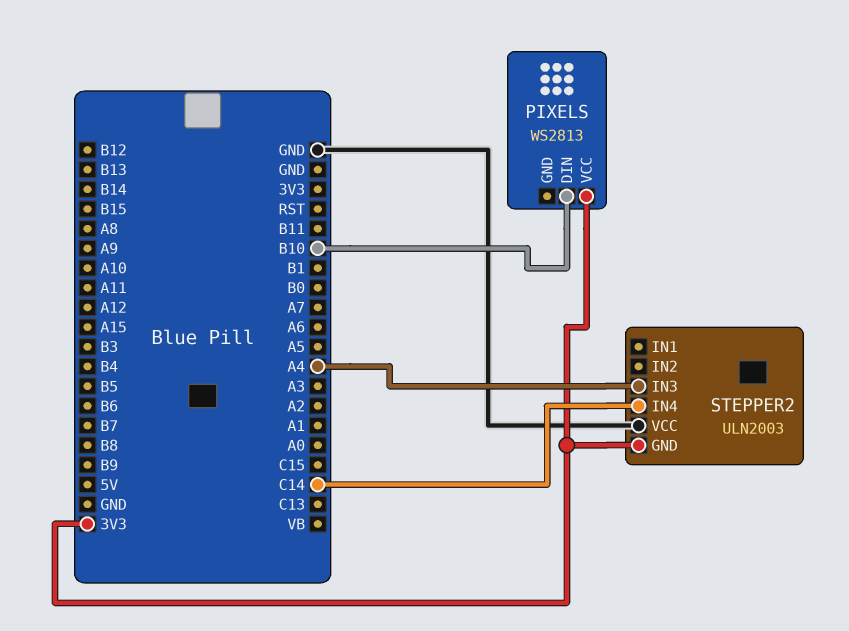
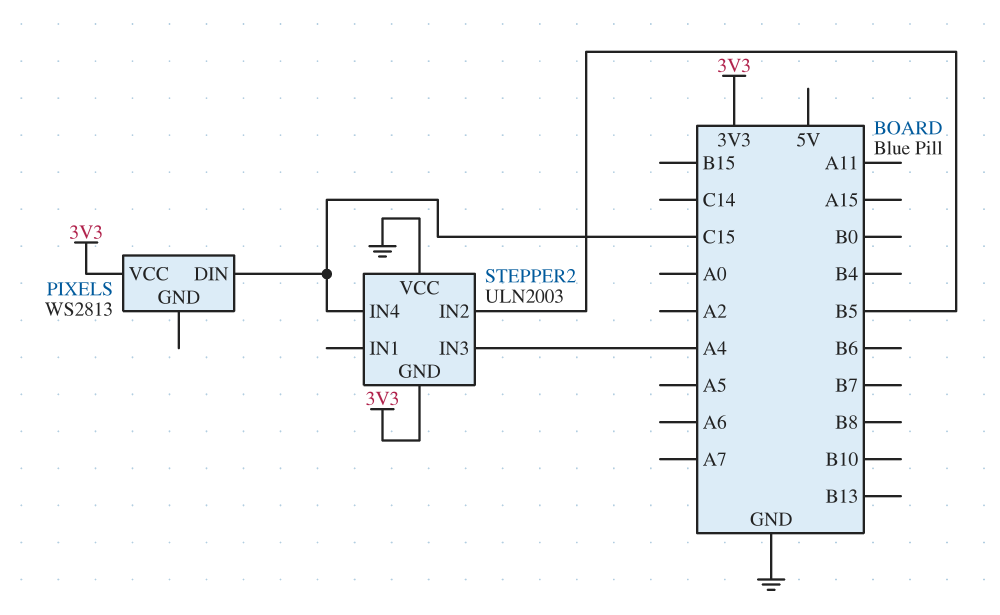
PIXELS pin DIN: B10 -> C15
STEPPER2 pin IN2: none -> B5
STEPPER2 pin IN4: C14 -> C15

